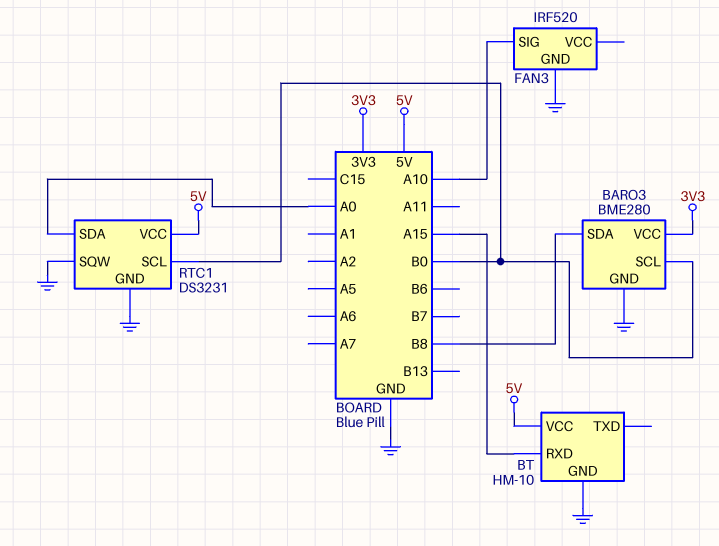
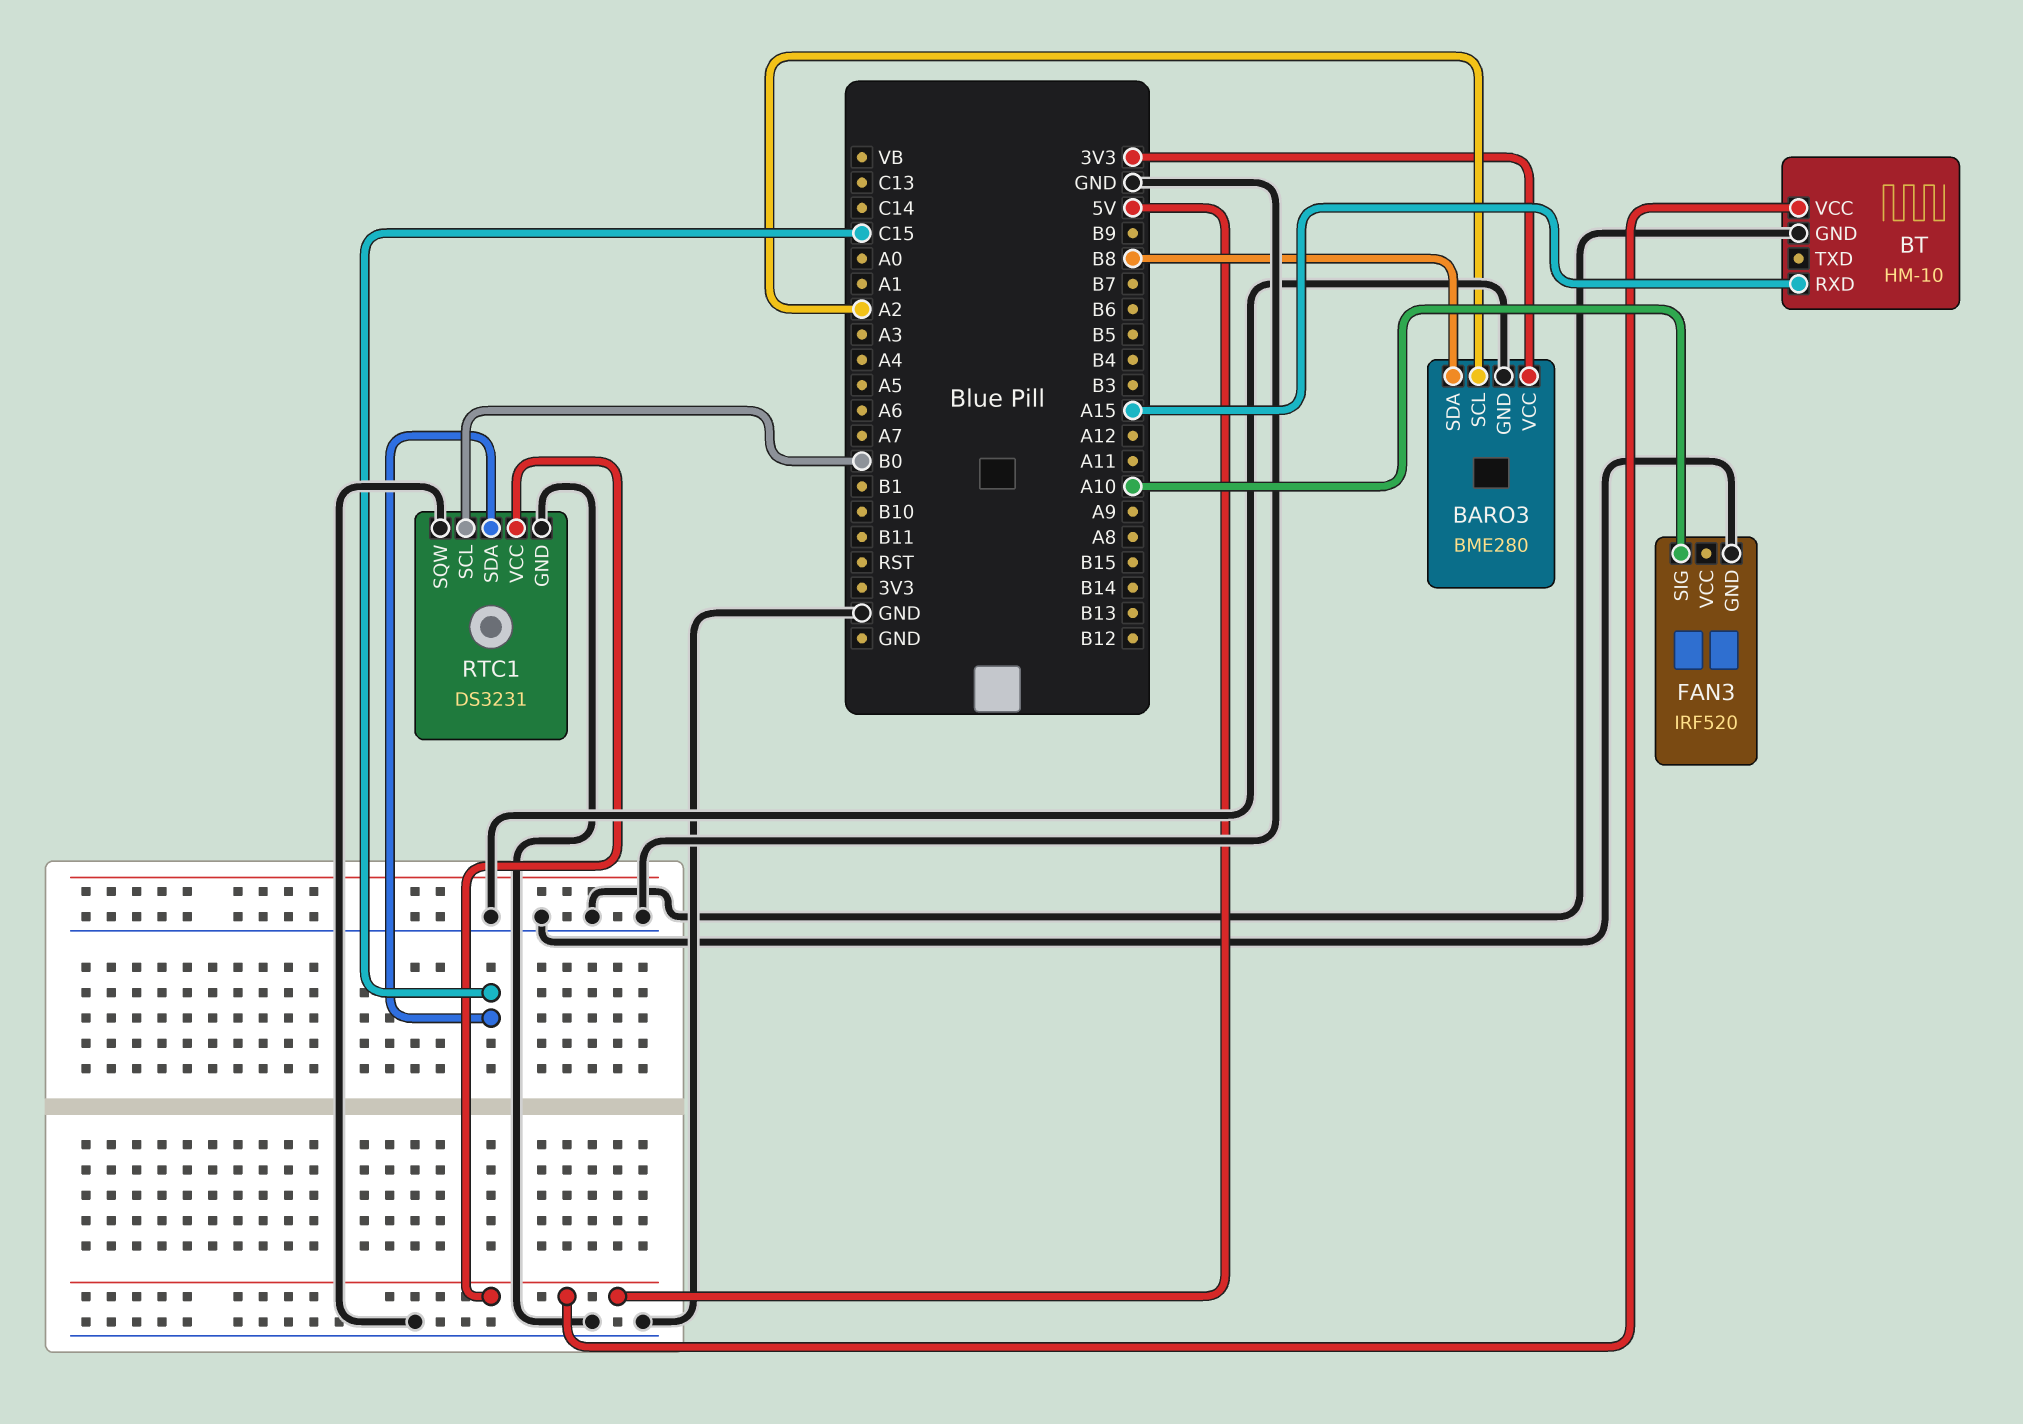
BARO3 pin SCL: B0 -> A2
RTC1 pin SDA: A0 -> C15

